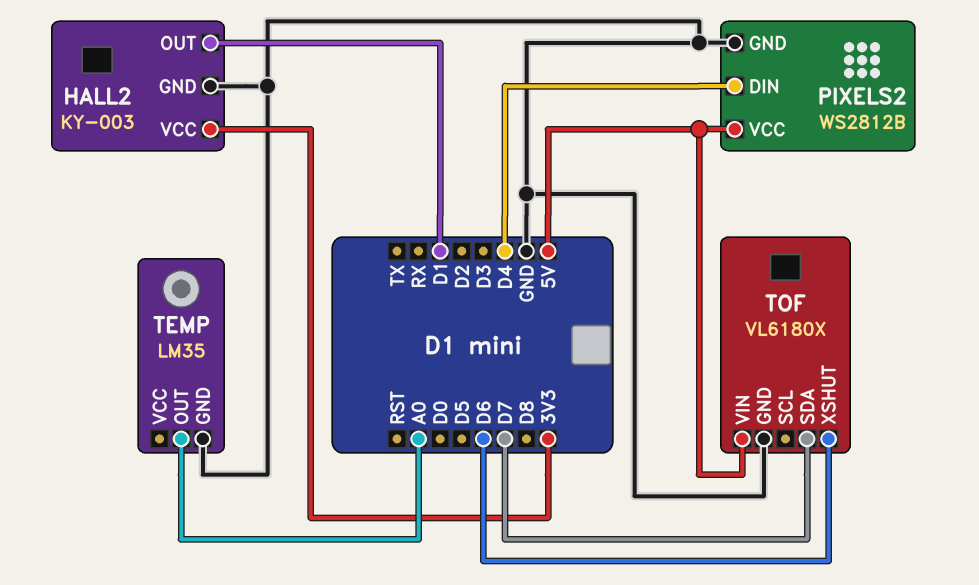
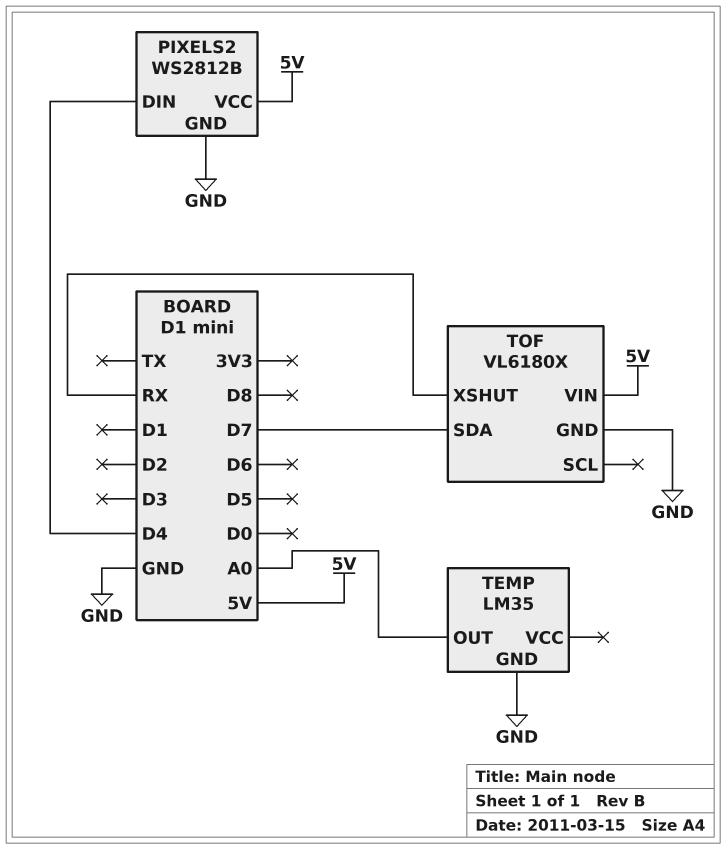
HALL2: KY-003 -> none
HALL2 pin GND: GND -> none
HALL2 pin OUT: D1 -> none
HALL2 pin VCC: 3V3 -> none
TOF pin XSHUT: D6 -> RX

